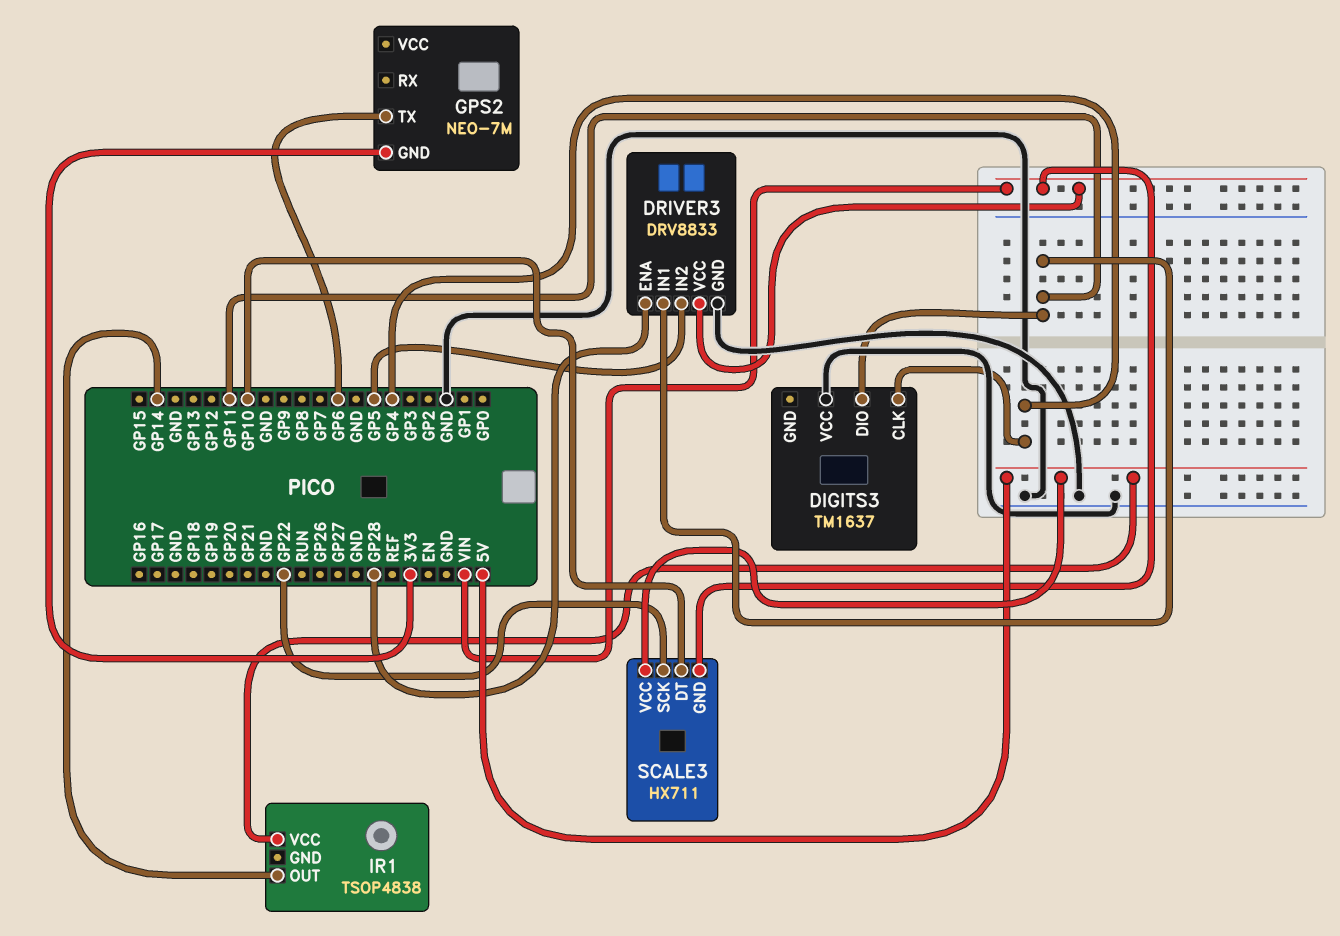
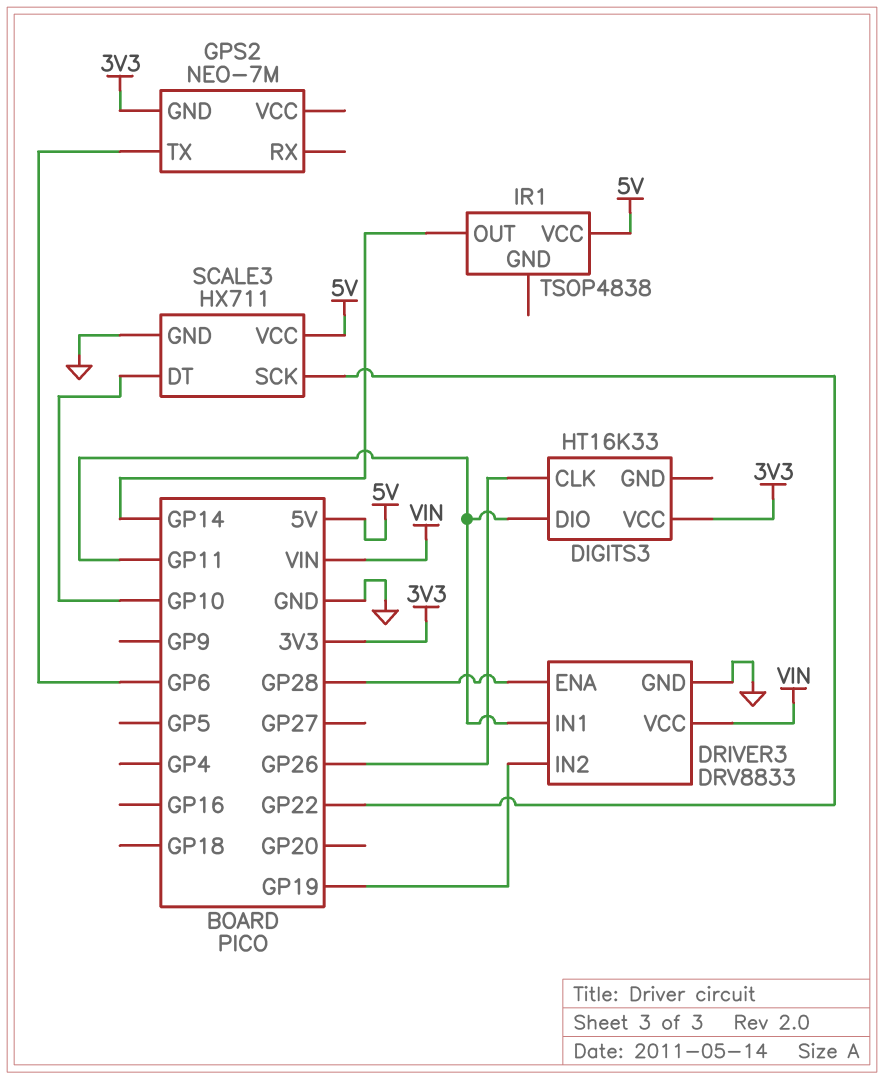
DIGITS3: TM1637 -> HT16K33
DIGITS3 pin CLK: GP4 -> GP26
DIGITS3 pin VCC: GND -> 3V3
DRIVER3 pin IN2: GP5 -> GP19
SCALE3 pin GND: VIN -> GND

